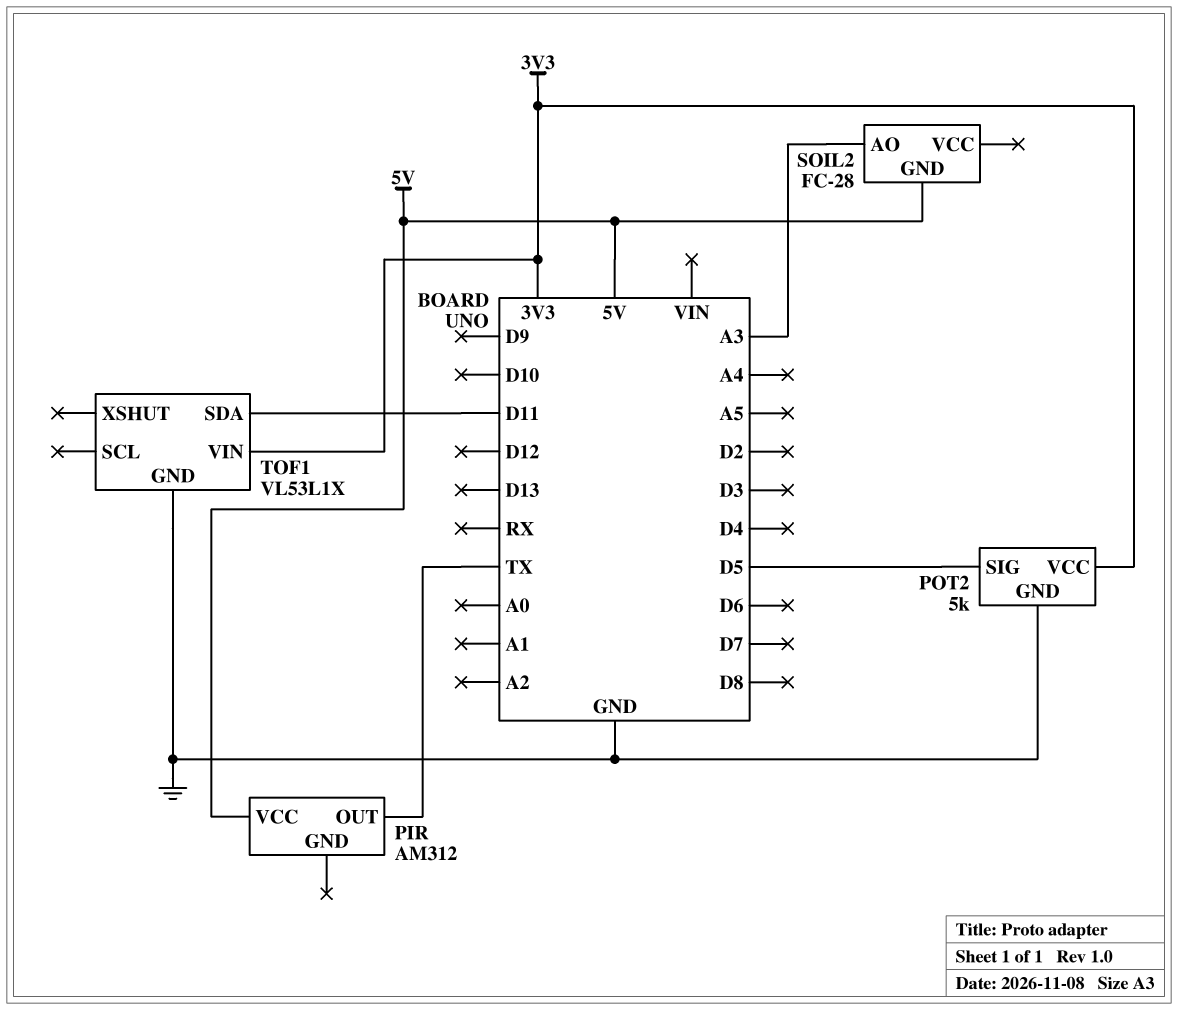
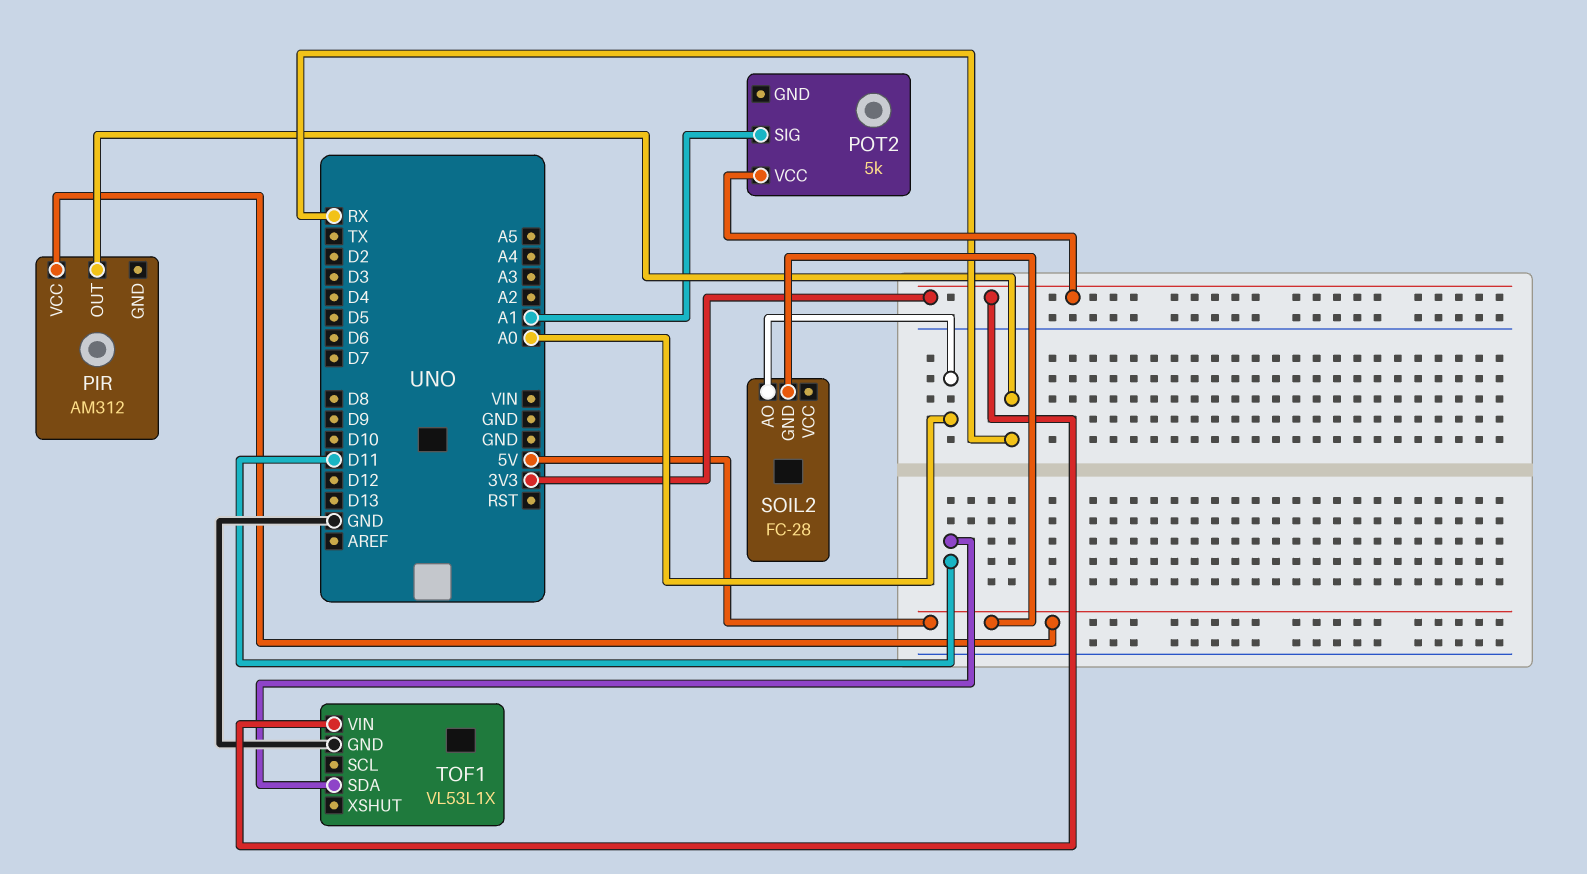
PIR pin OUT: TX -> RX
POT2 pin GND: GND -> none
POT2 pin SIG: D5 -> A1
SOIL2 pin AO: A3 -> A0

